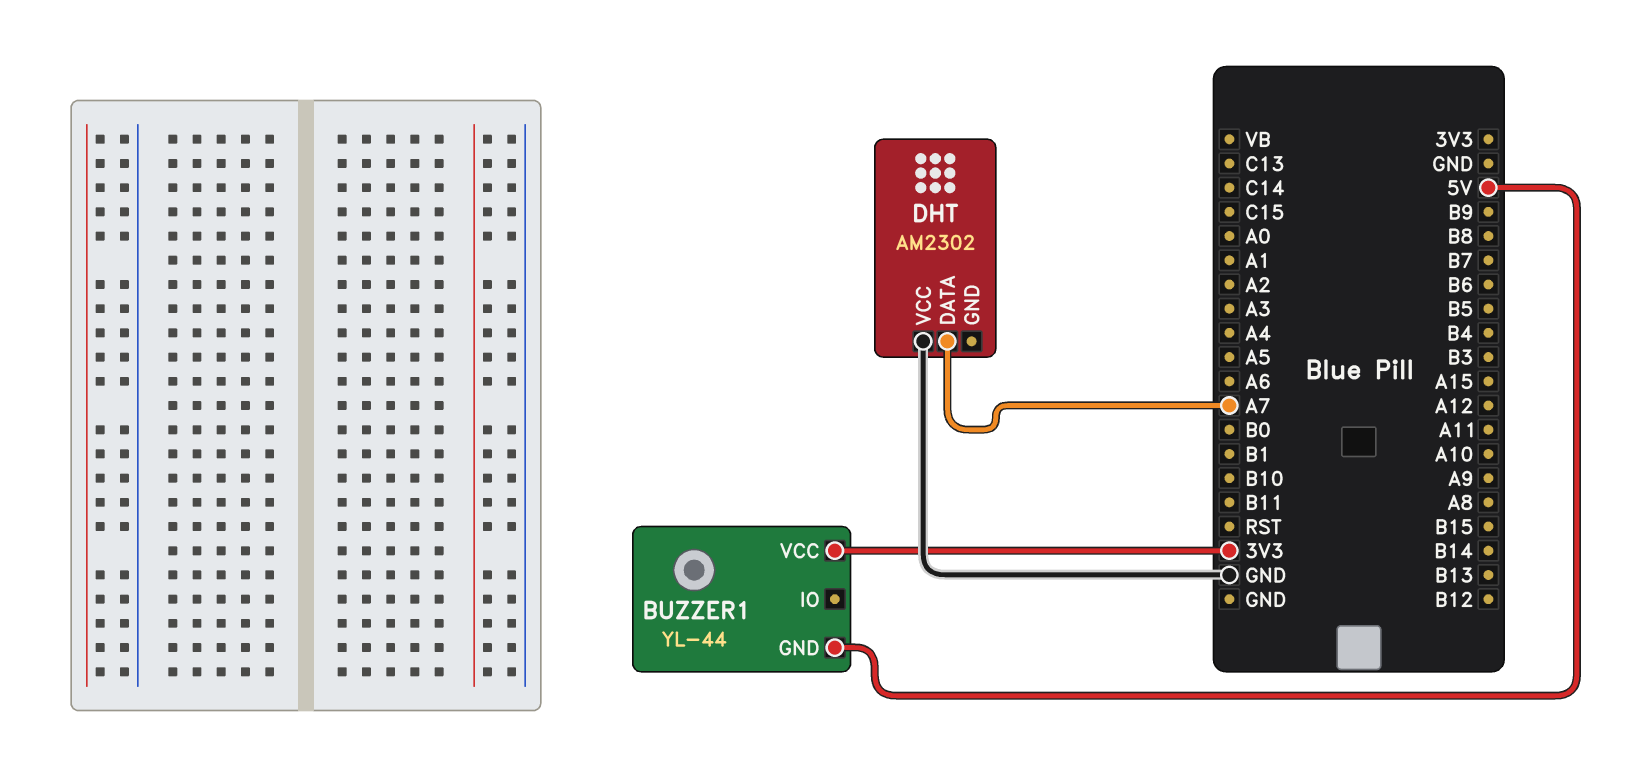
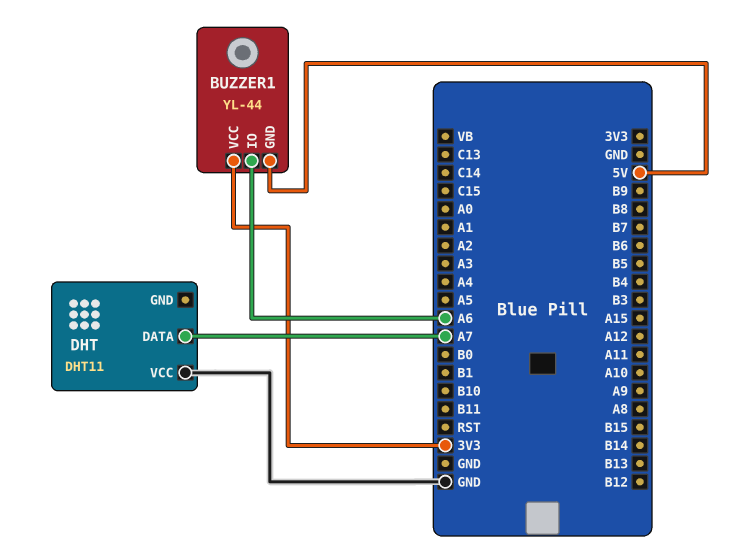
BUZZER1 pin IO: none -> A6
DHT: AM2302 -> DHT11

